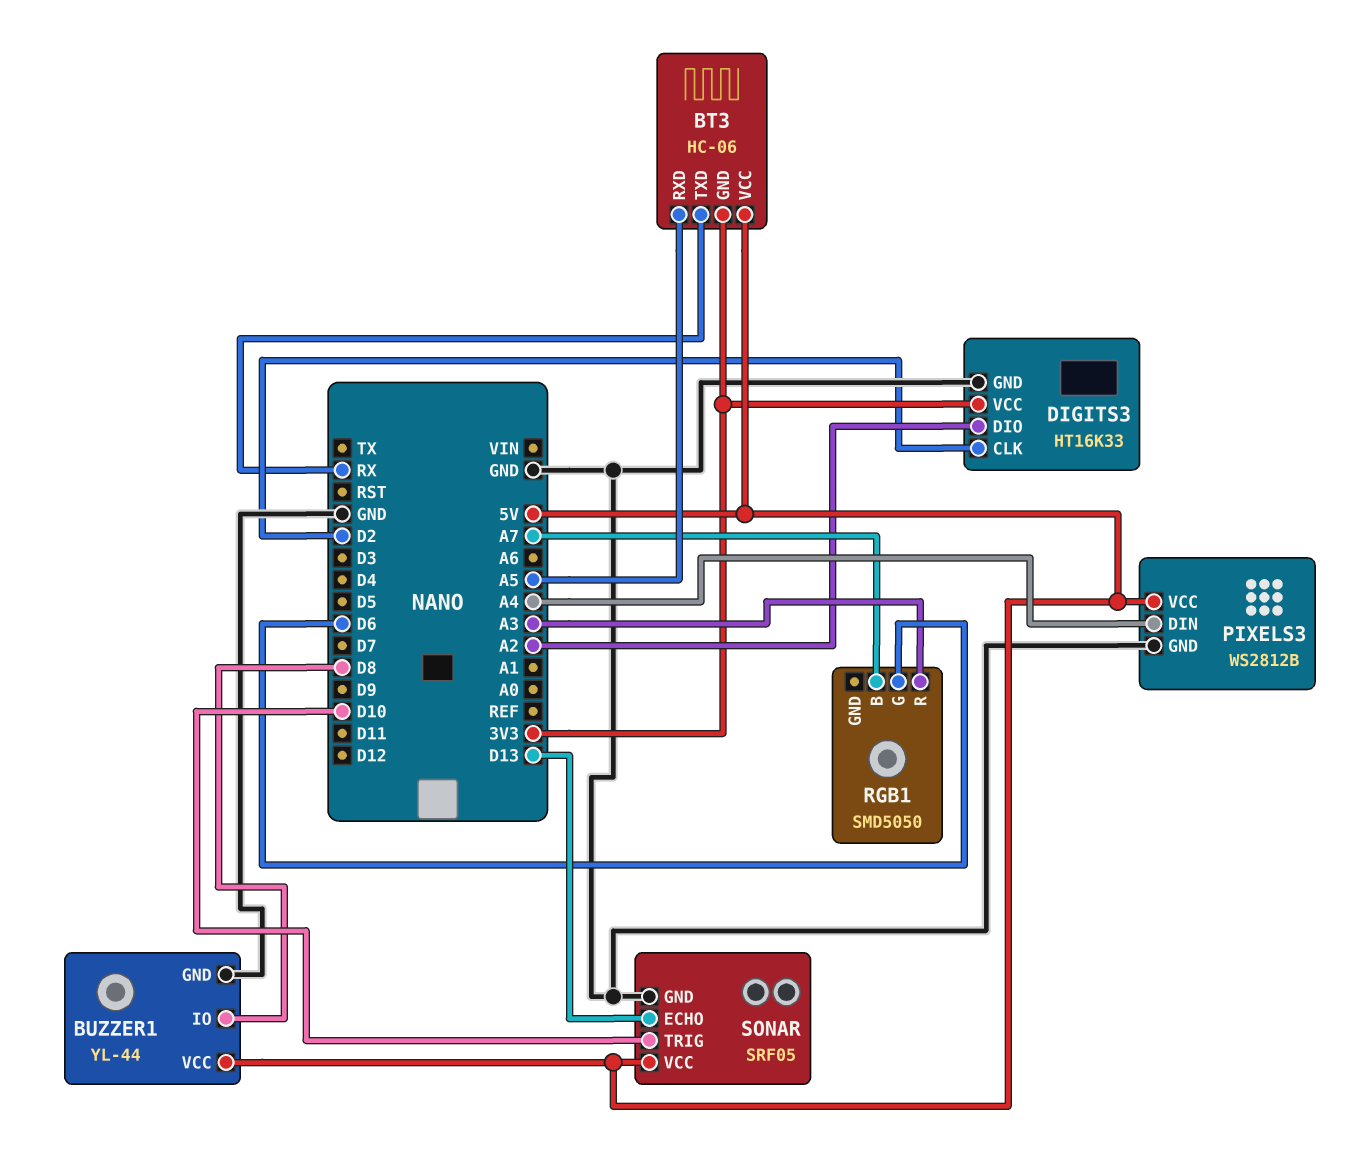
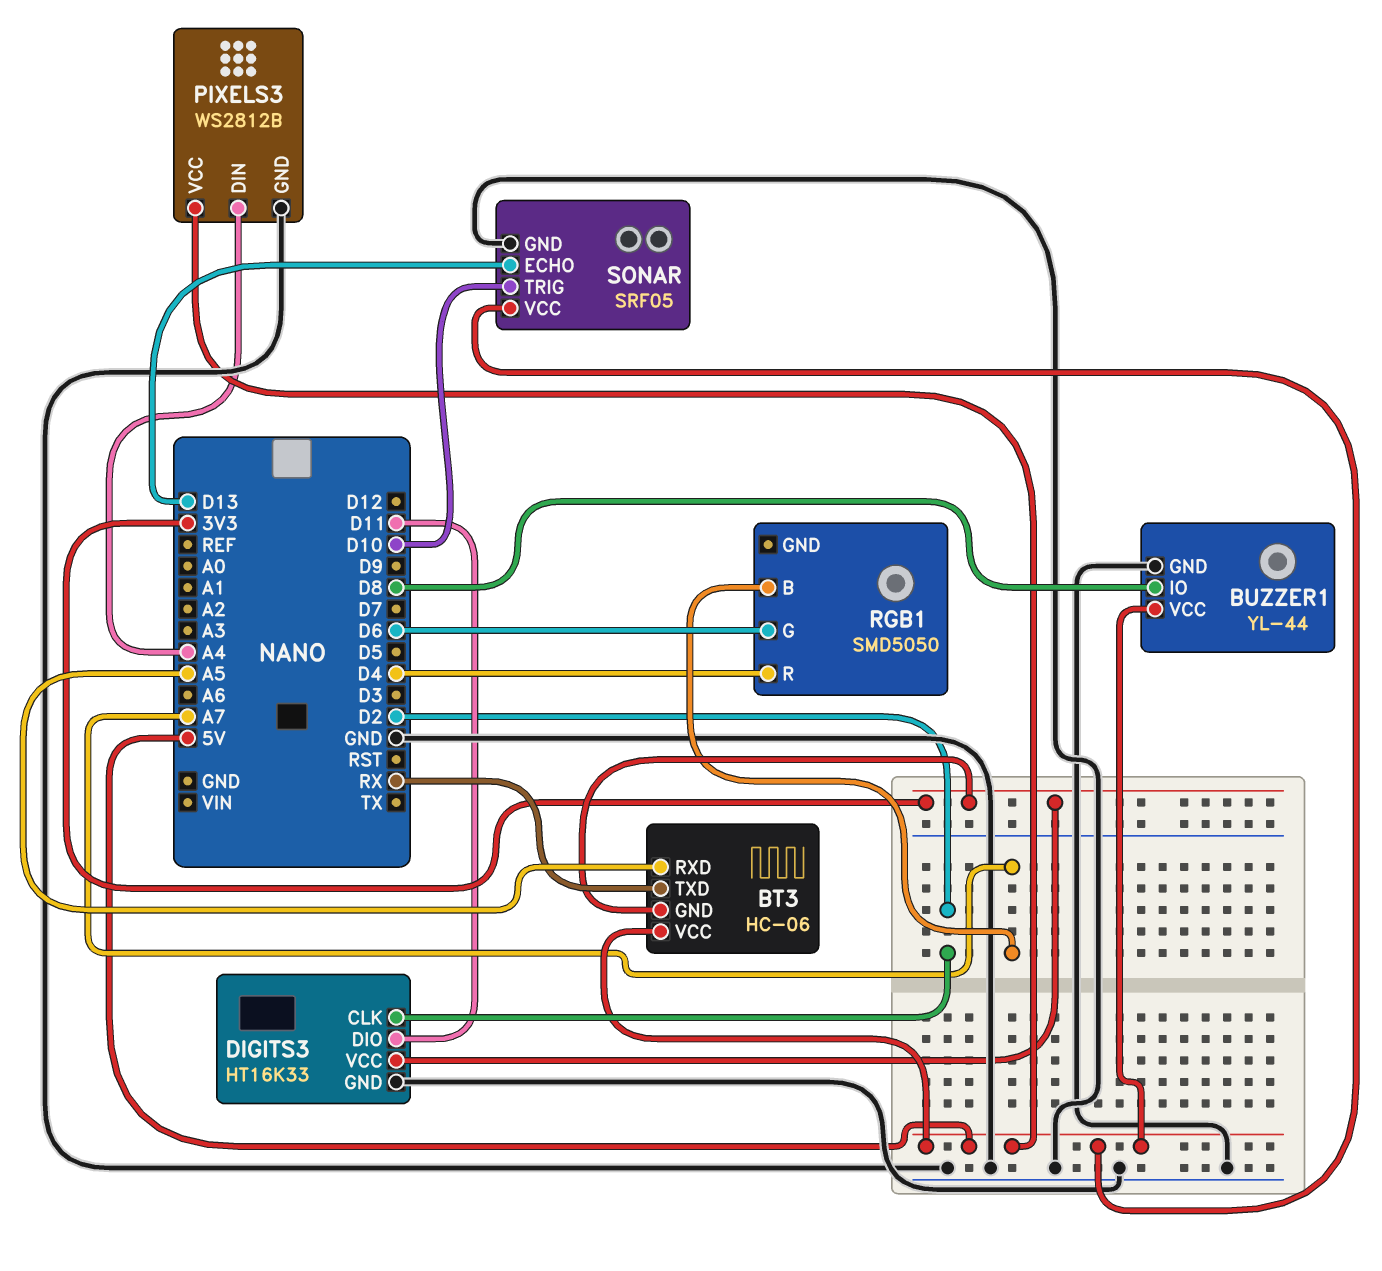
DIGITS3 pin DIO: A2 -> D11
RGB1 pin R: A3 -> D4

